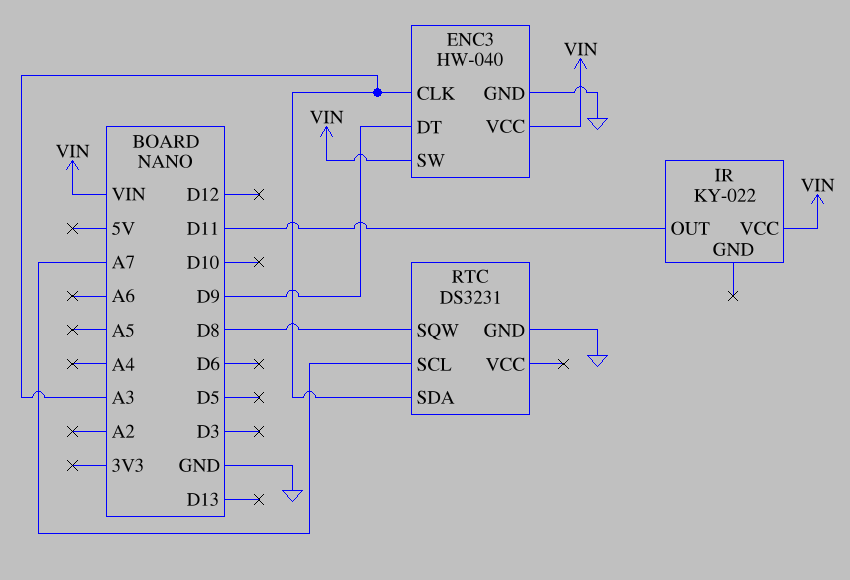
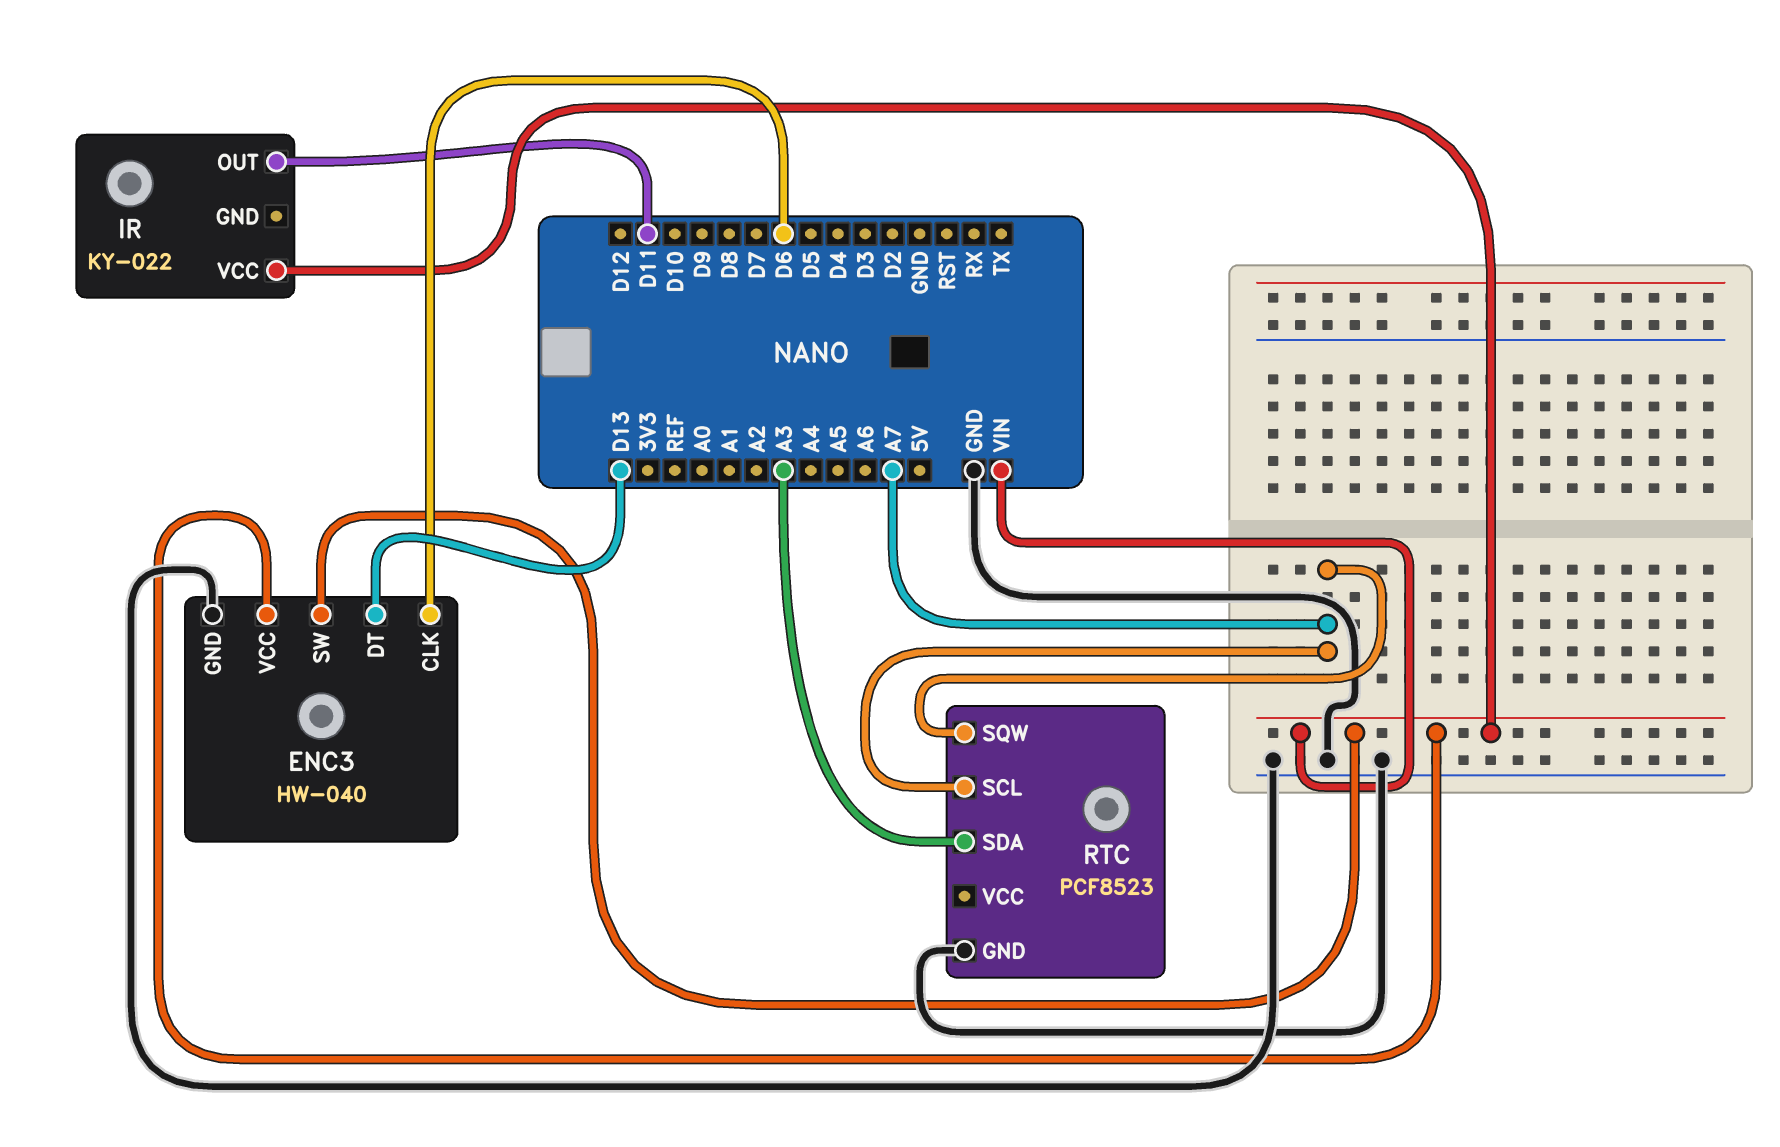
ENC3 pin CLK: A3 -> D6
ENC3 pin DT: D9 -> D13
RTC: DS3231 -> PCF8523
RTC pin SQW: D8 -> A7

